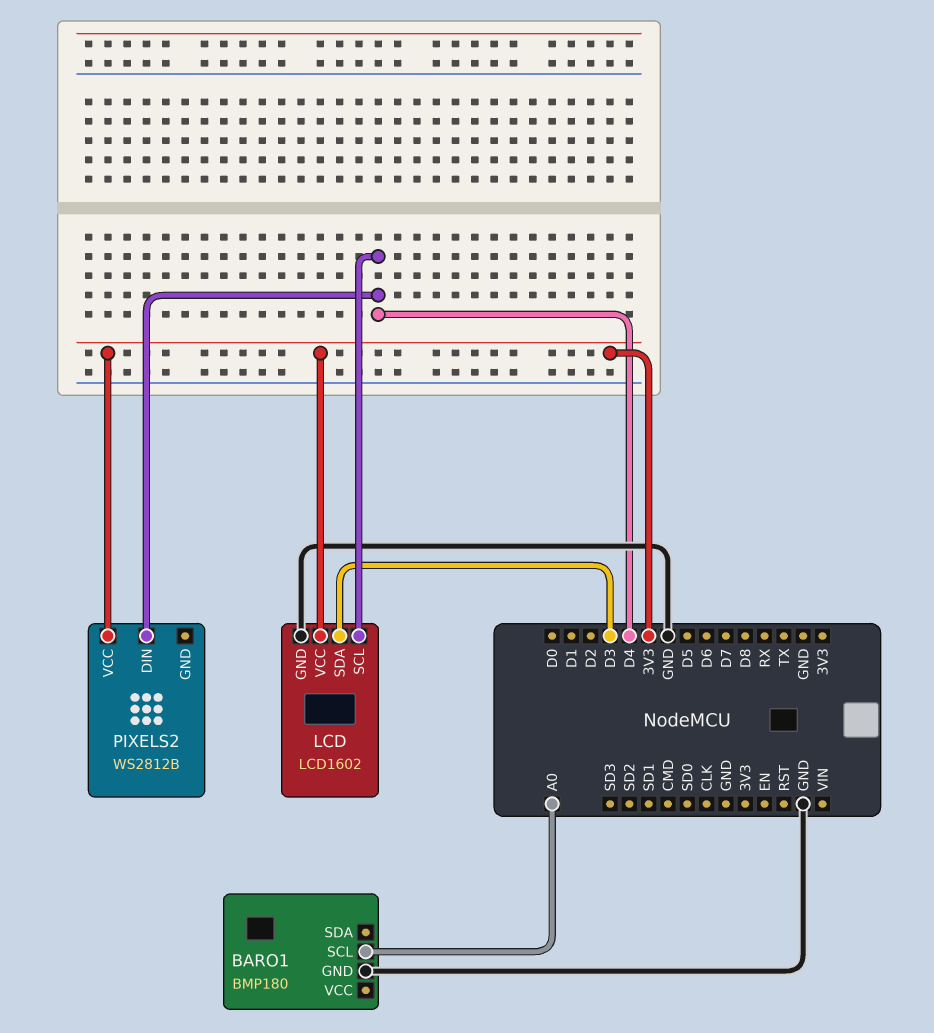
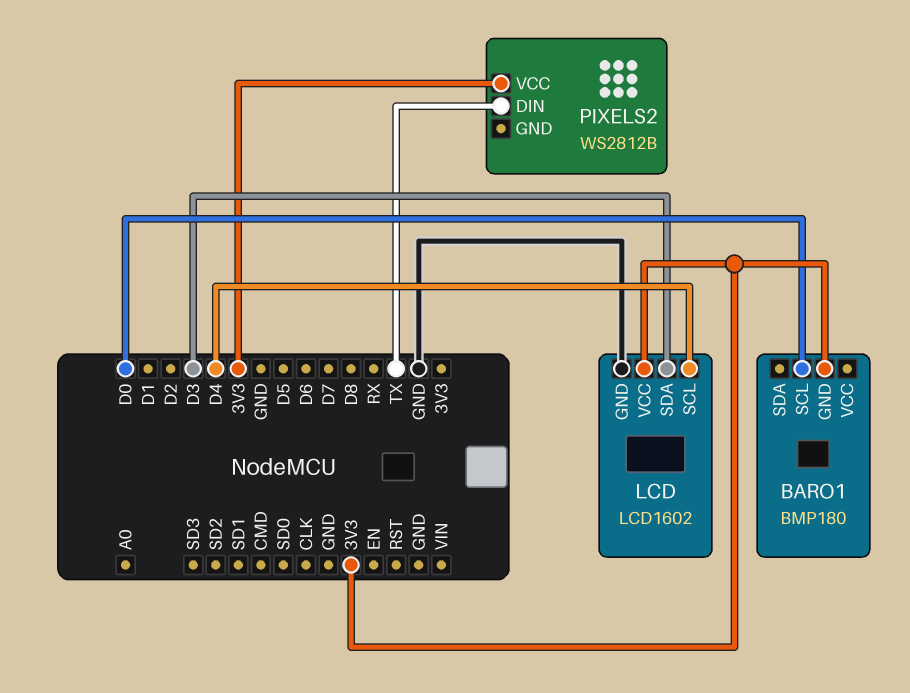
BARO1 pin GND: GND -> 3V3
BARO1 pin SCL: A0 -> D0
PIXELS2 pin DIN: D4 -> TX

